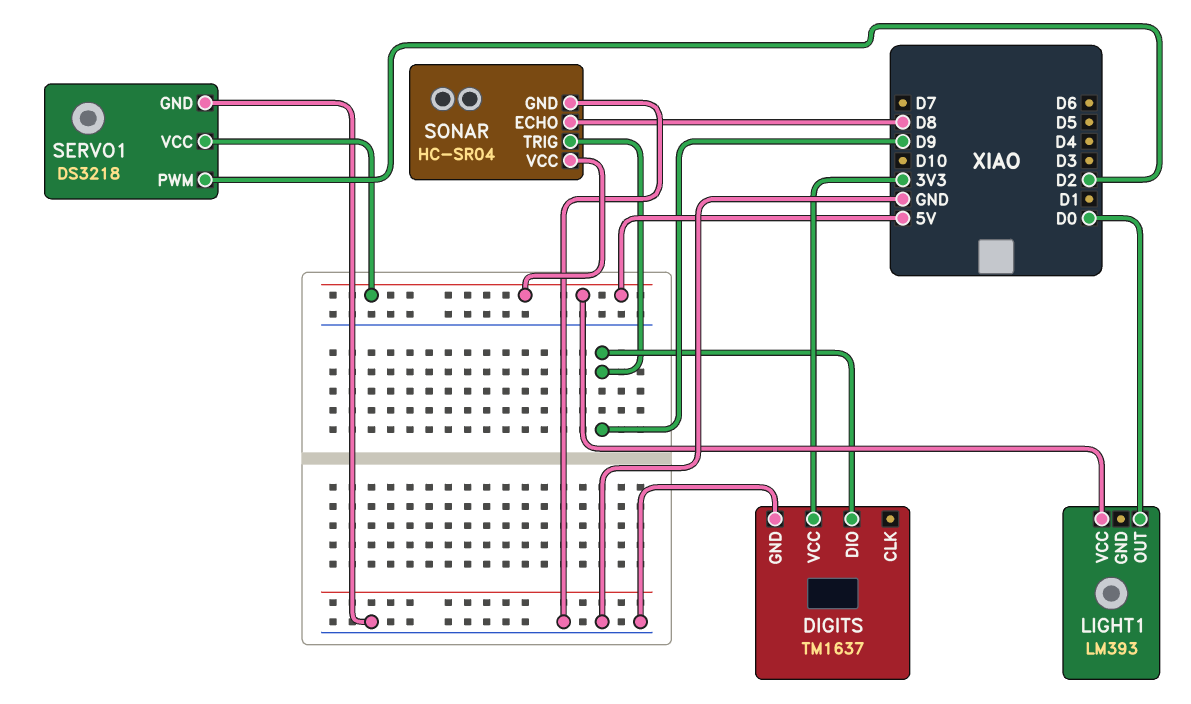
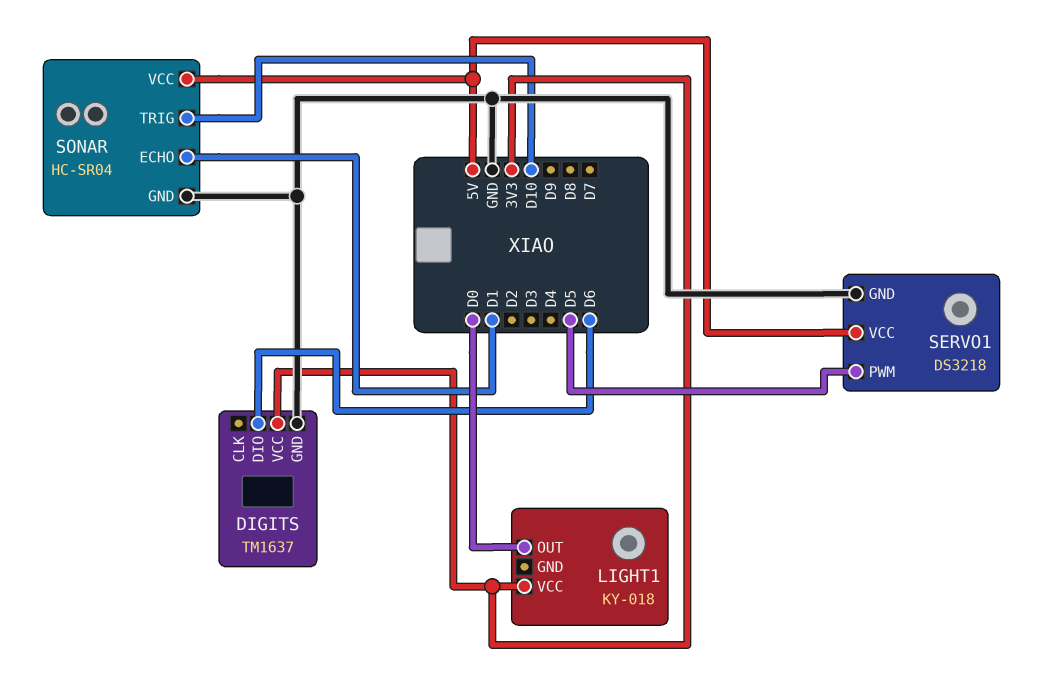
DIGITS pin DIO: D9 -> D6
LIGHT1: LM393 -> KY-018
LIGHT1 pin VCC: 5V -> 3V3
SERVO1 pin PWM: D2 -> D5
SONAR pin ECHO: D8 -> D1
SONAR pin TRIG: D9 -> D10

